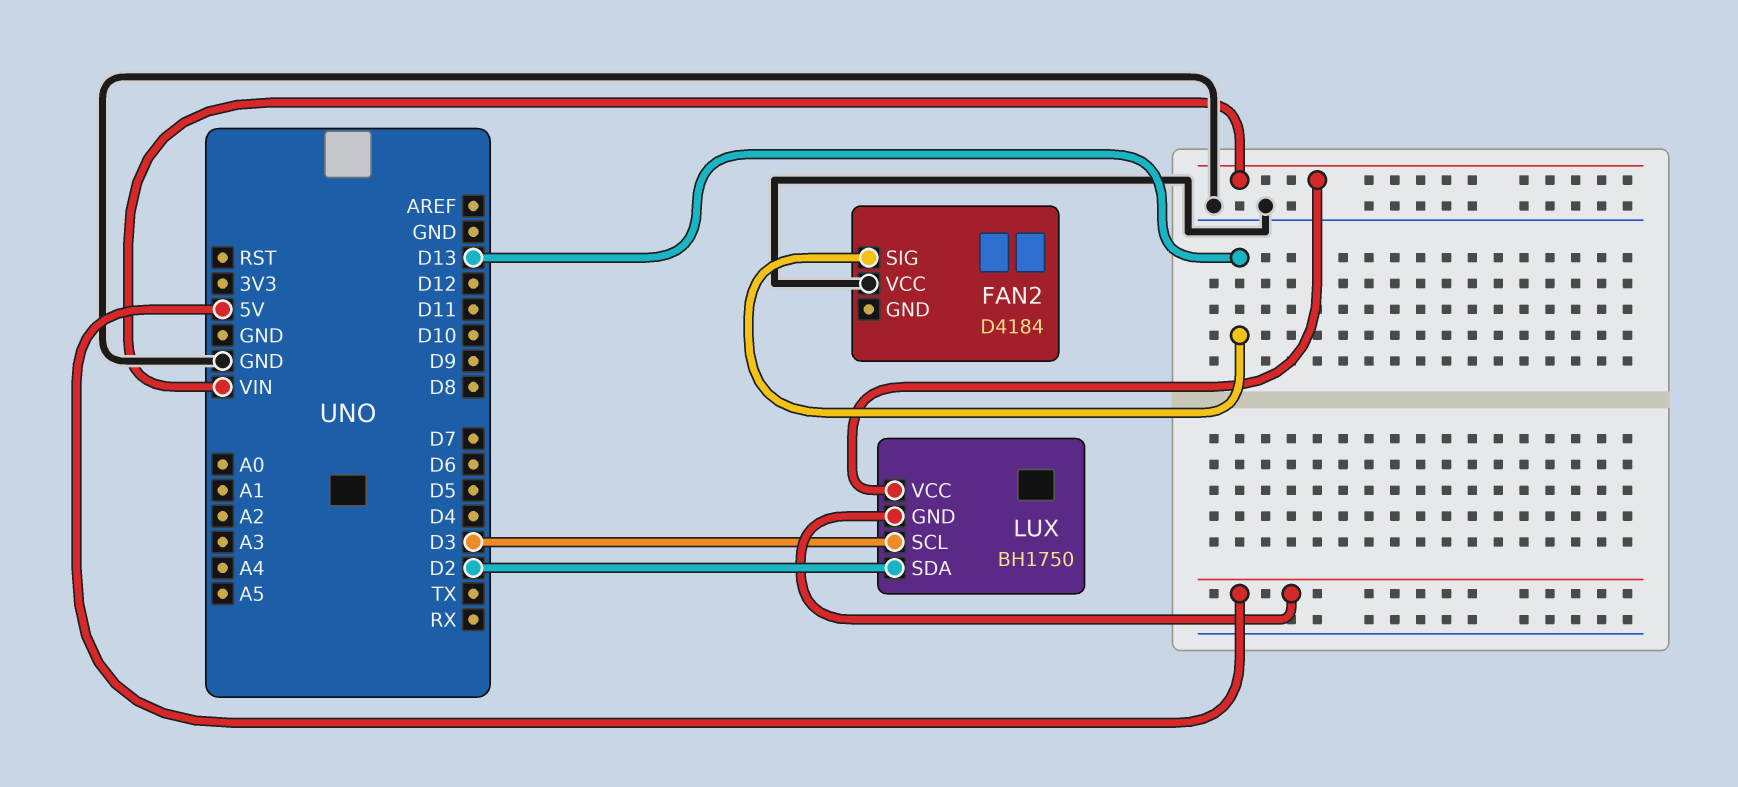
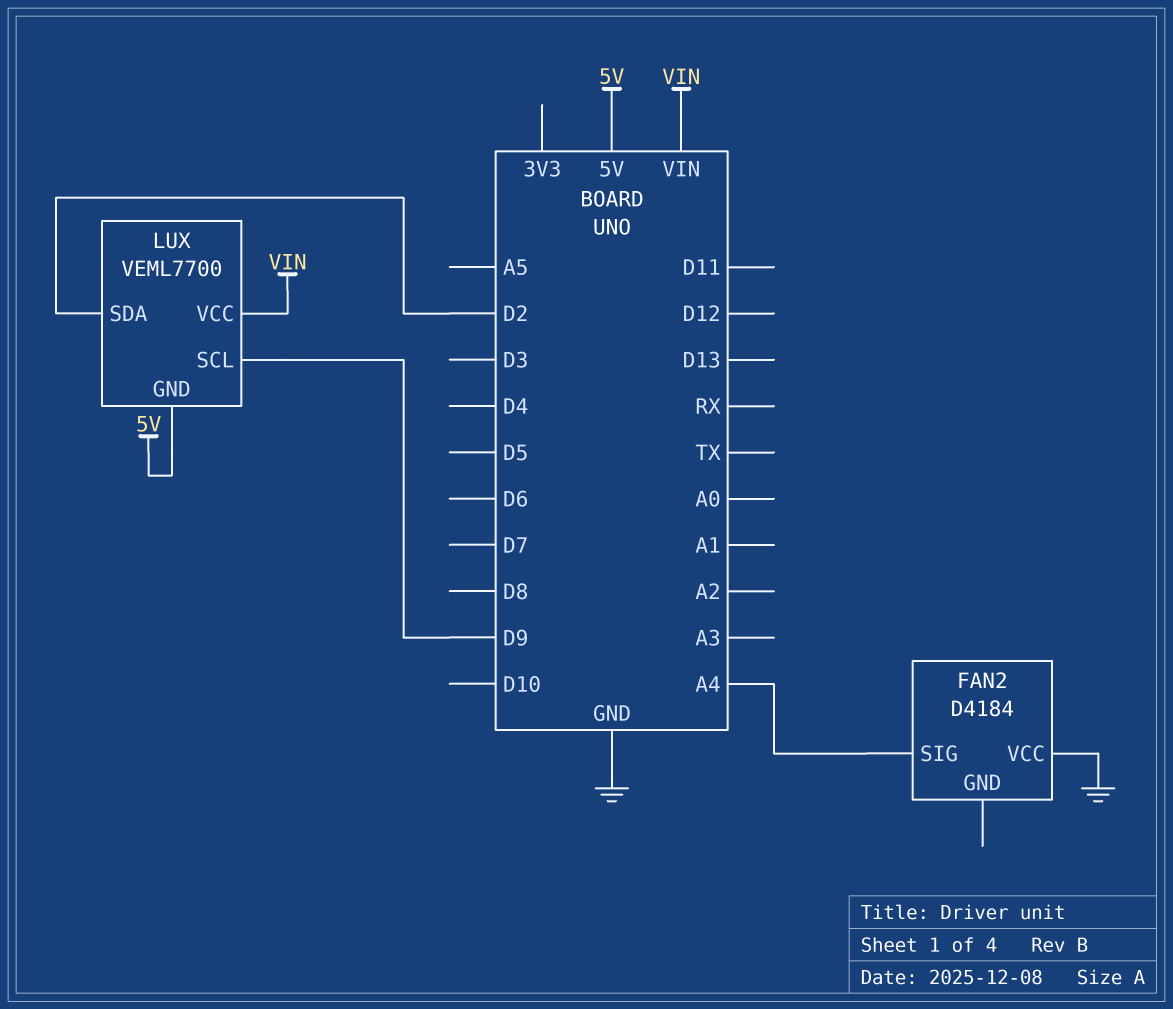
FAN2 pin SIG: D13 -> A4
LUX: BH1750 -> VEML7700
LUX pin SCL: D3 -> D9

